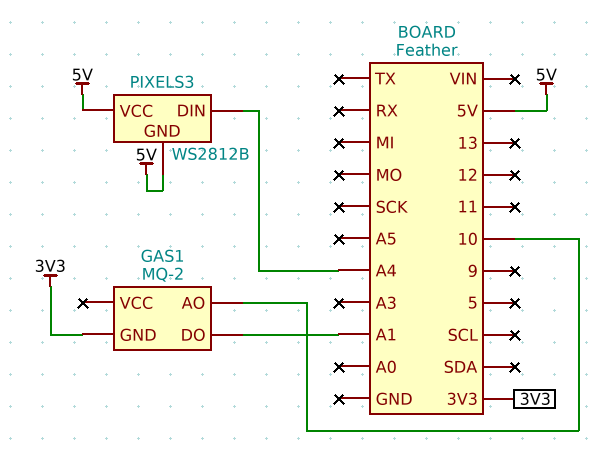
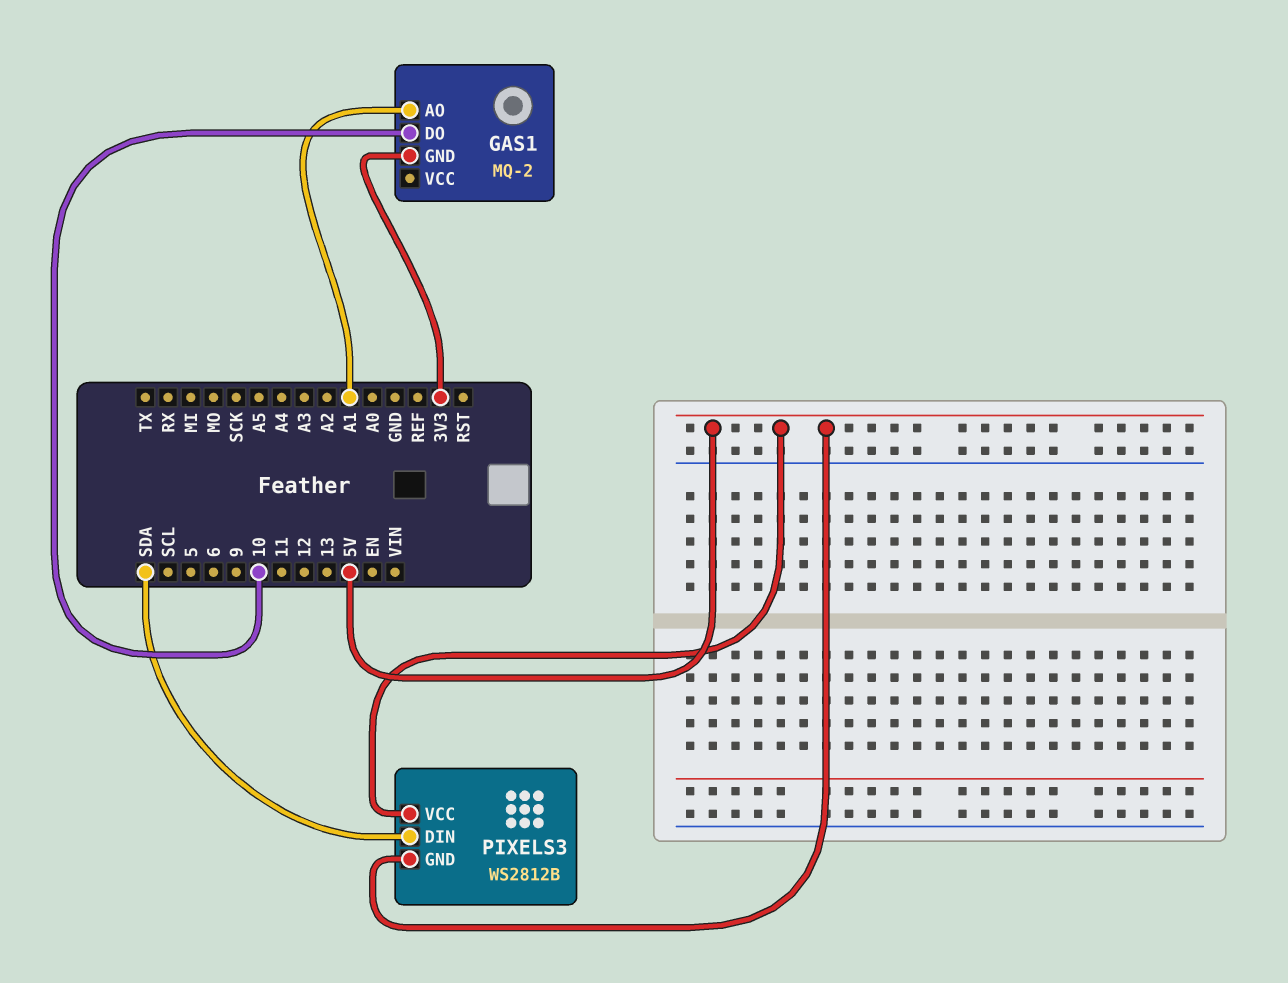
GAS1 pin AO: 10 -> A1
GAS1 pin DO: A1 -> 10
PIXELS3 pin DIN: A4 -> SDA

